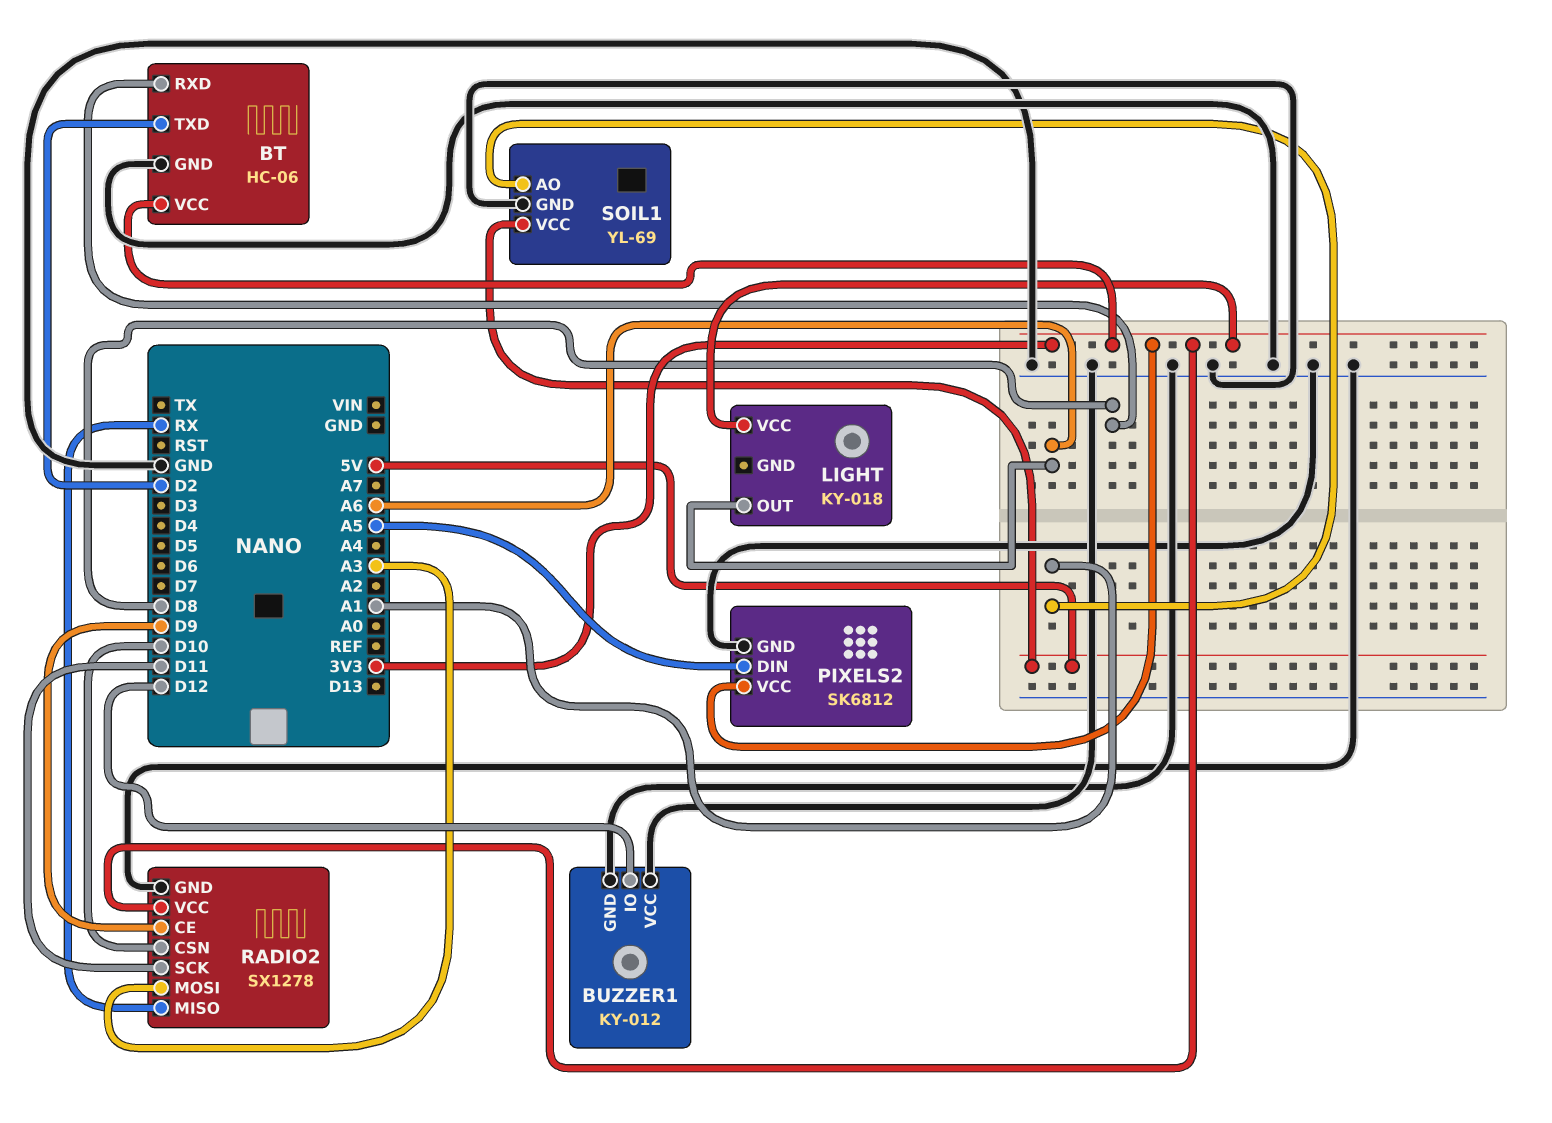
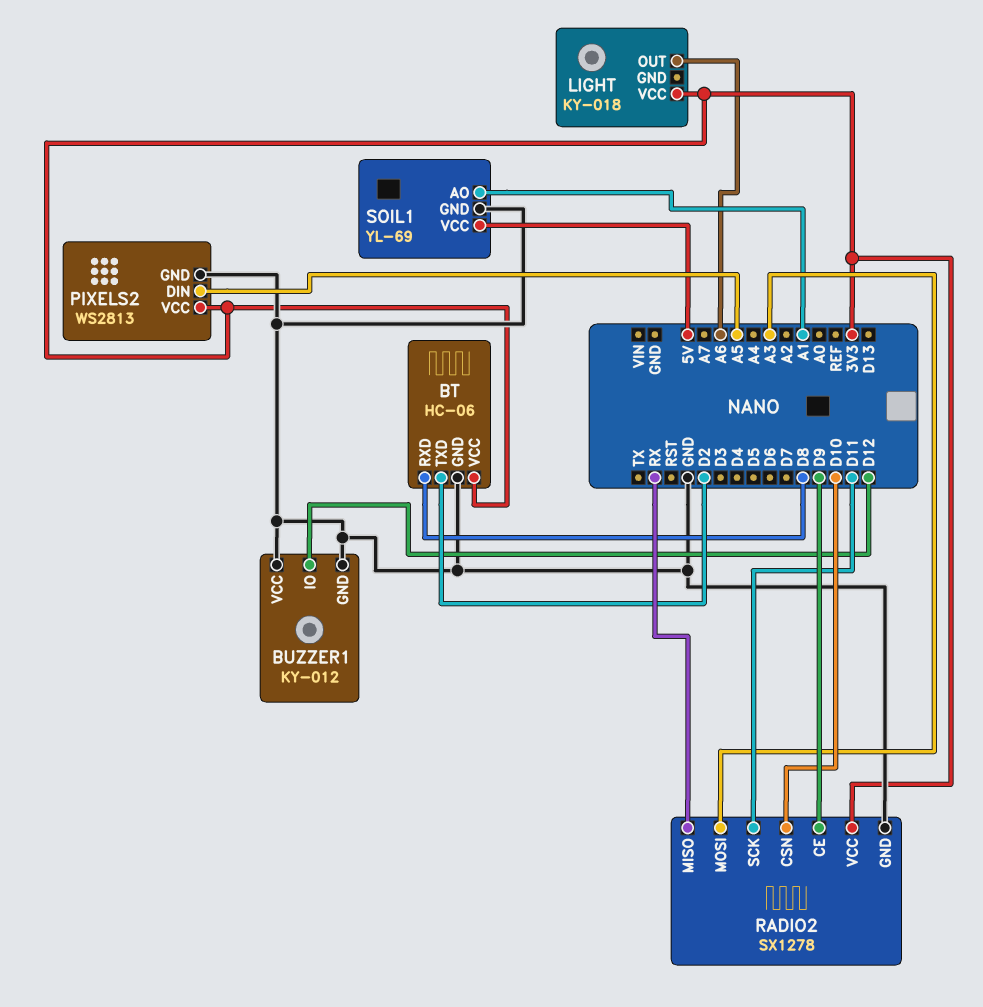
PIXELS2: SK6812 -> WS2813

